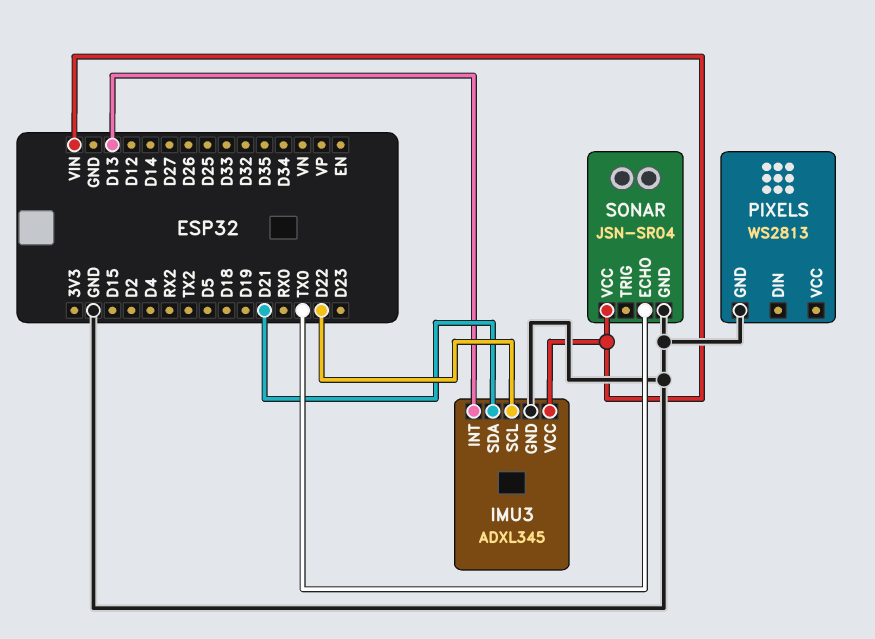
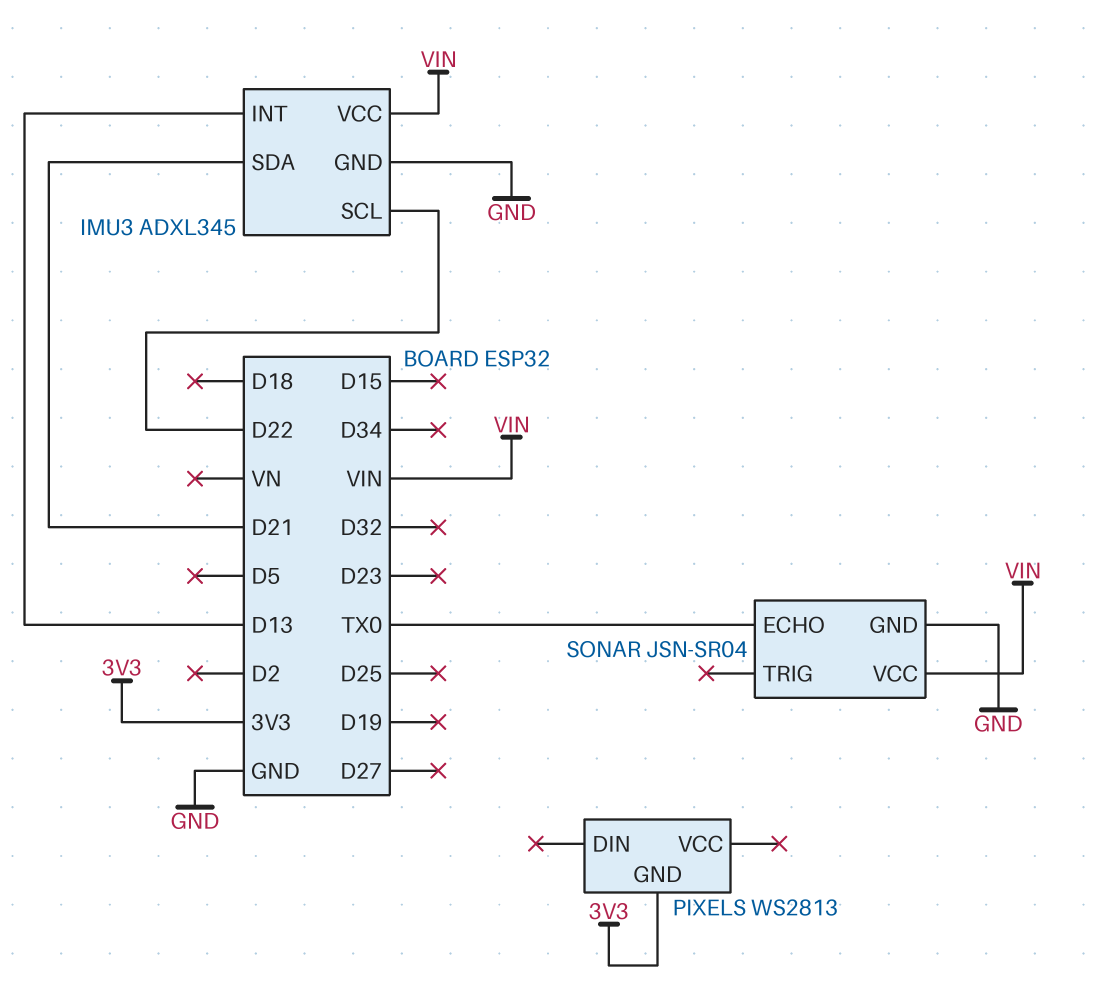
PIXELS pin GND: GND -> 3V3

